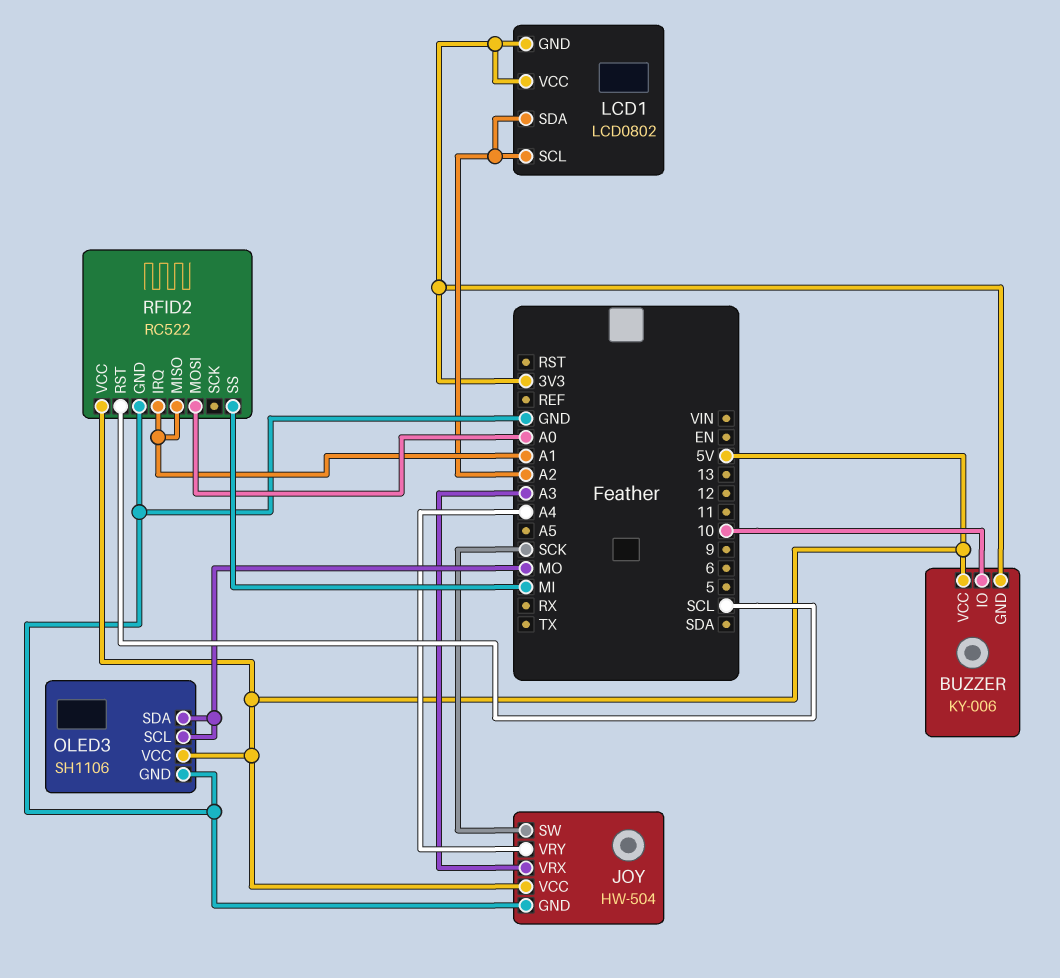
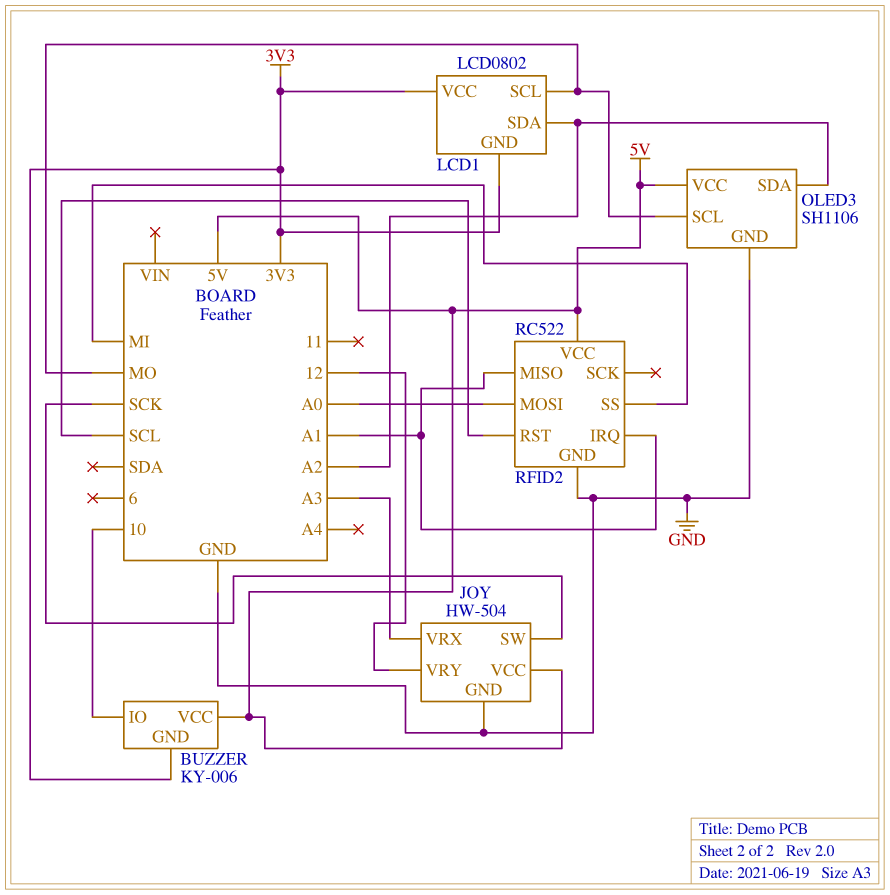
JOY pin VRY: A4 -> 12
LCD1 pin SCL: A2 -> MO
OLED3 pin SDA: MO -> A2

